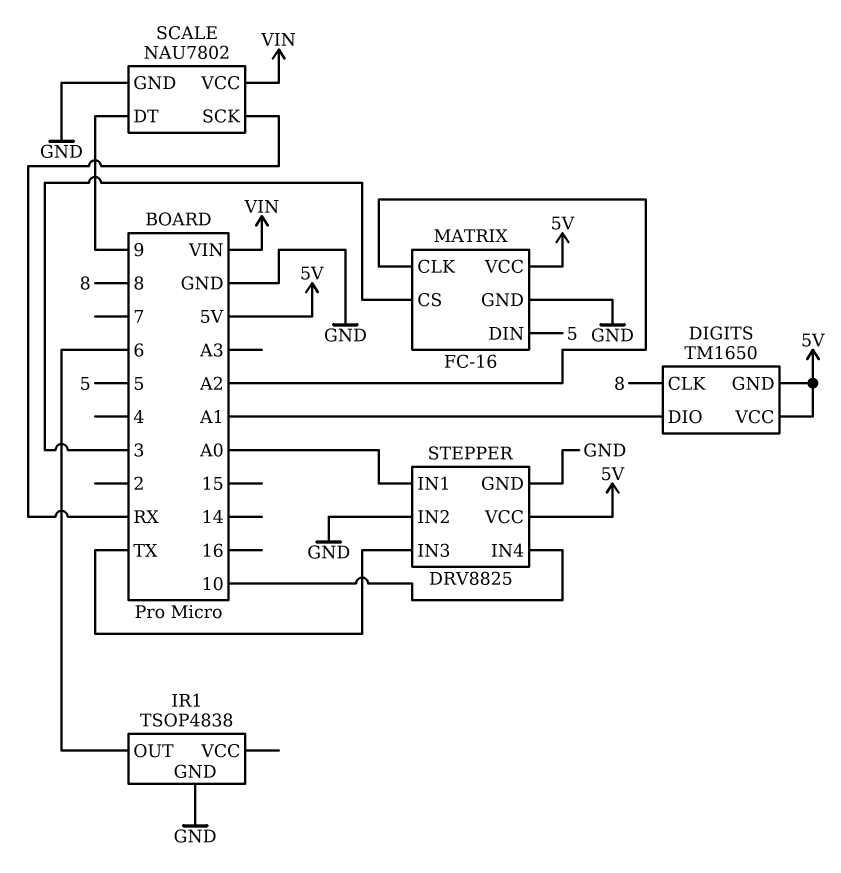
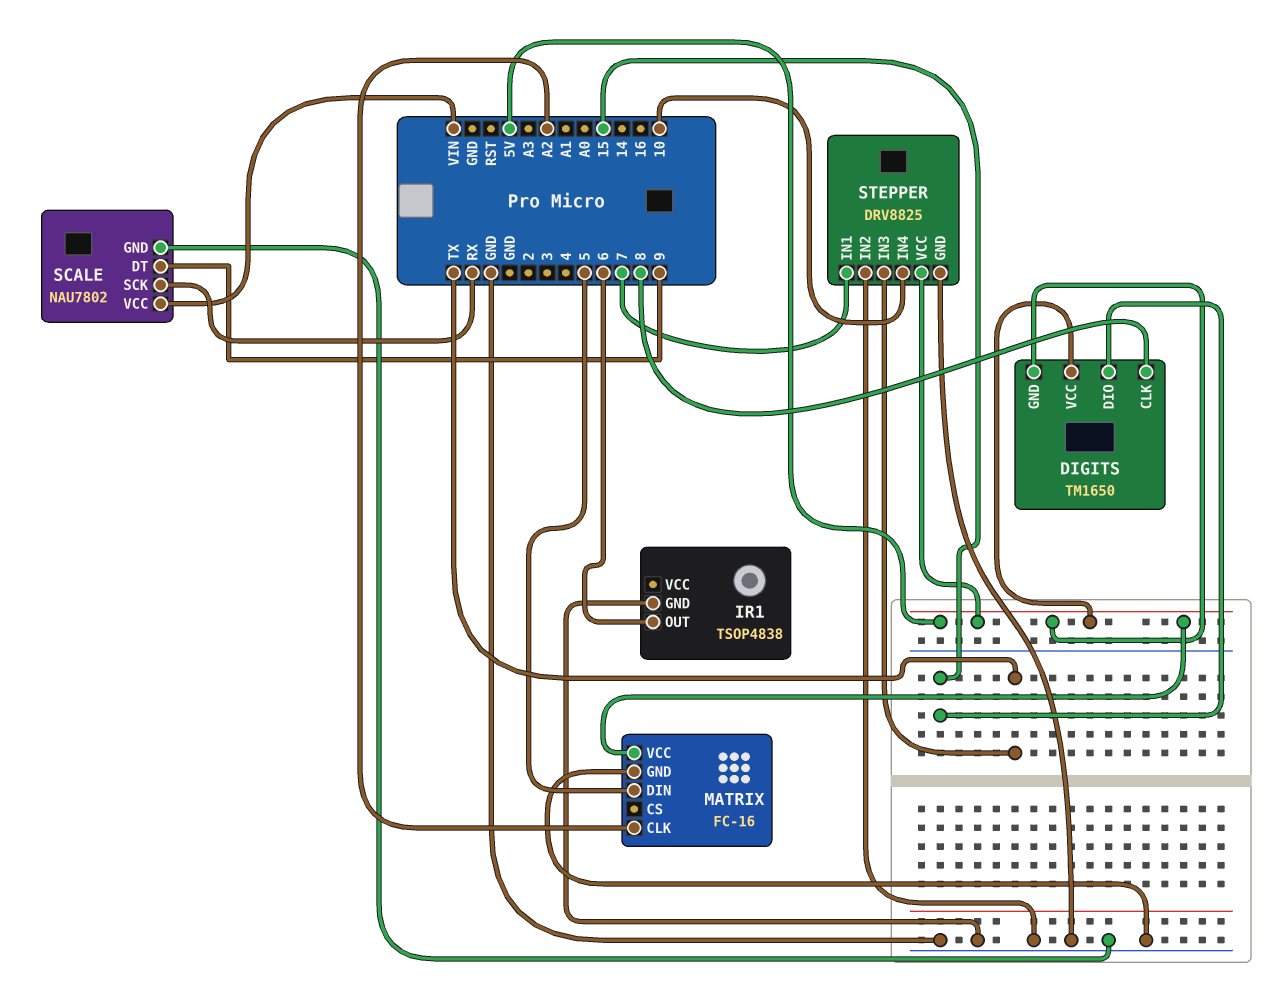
DIGITS pin DIO: A1 -> 15
MATRIX pin CS: 3 -> none
STEPPER pin IN1: A0 -> 7

